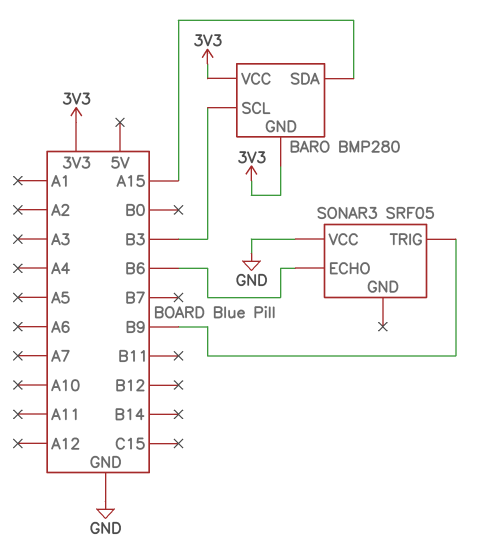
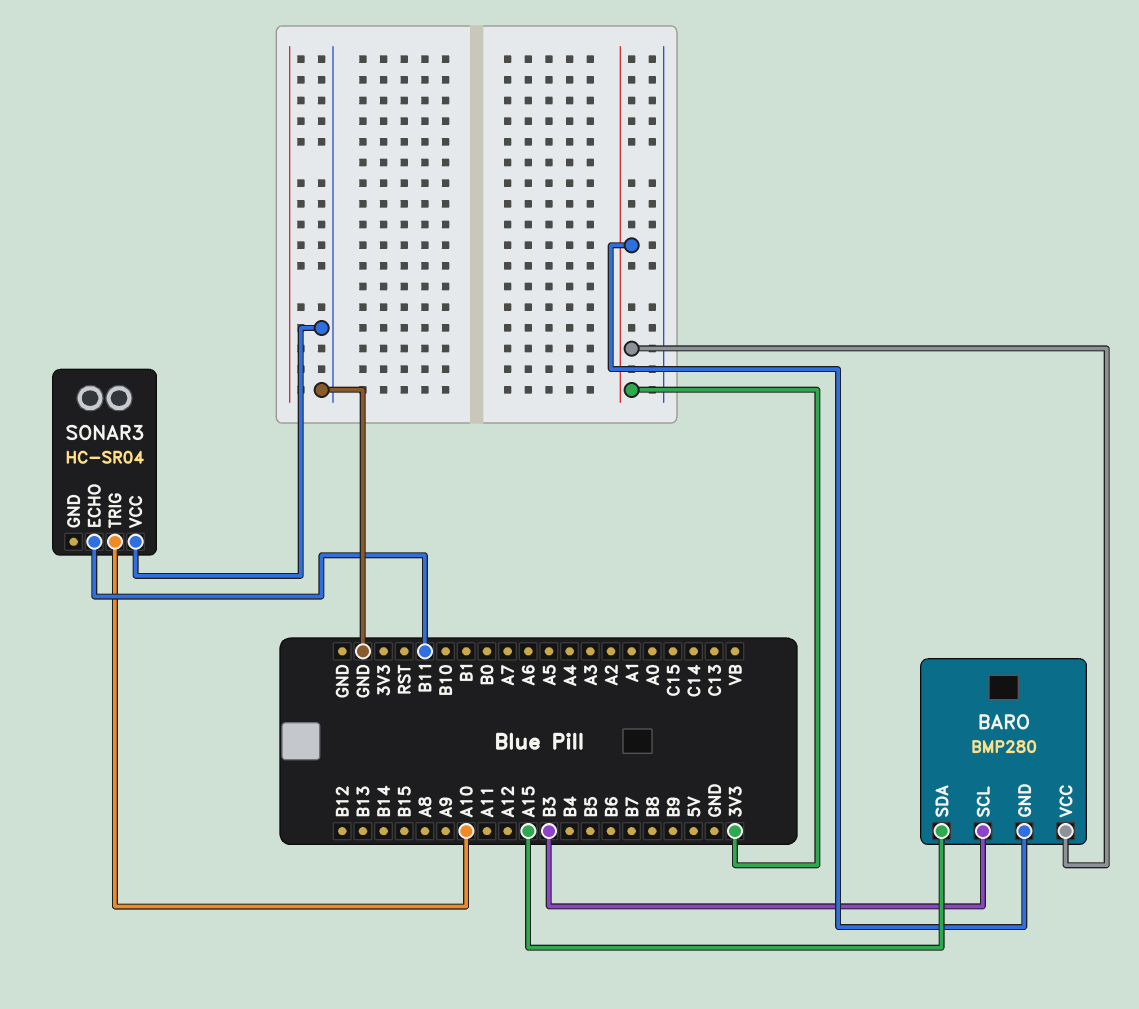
SONAR3: SRF05 -> HC-SR04
SONAR3 pin ECHO: B6 -> B11
SONAR3 pin TRIG: B9 -> A10

